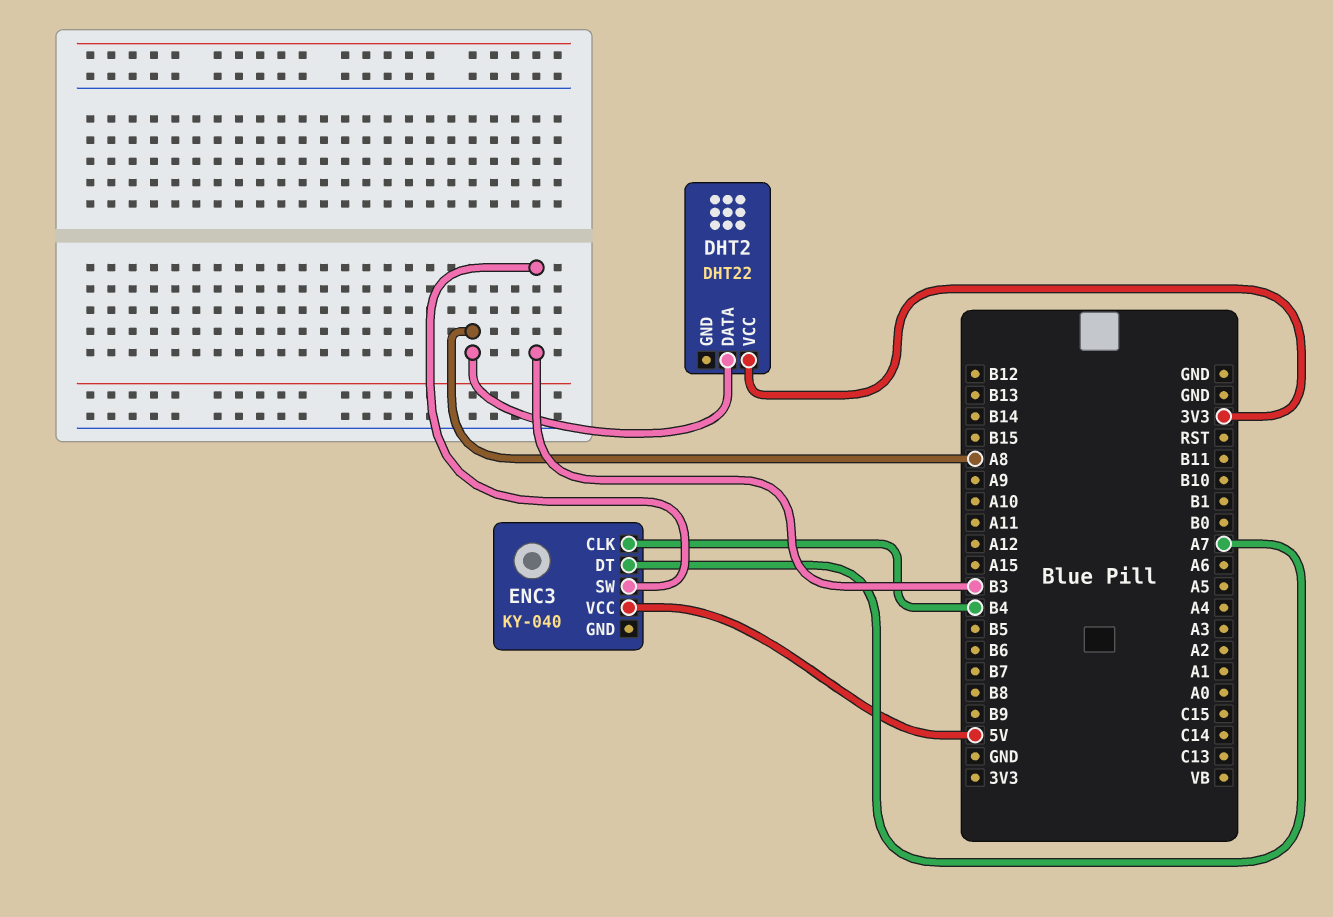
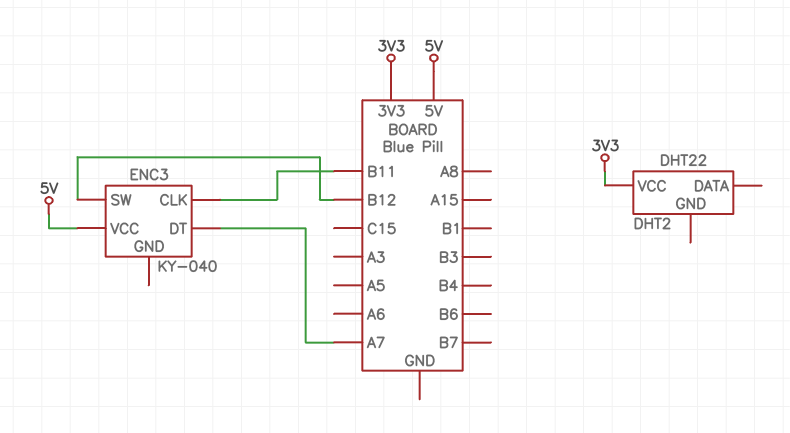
DHT2 pin DATA: A8 -> none
ENC3 pin CLK: B4 -> B11
ENC3 pin SW: B3 -> B12

